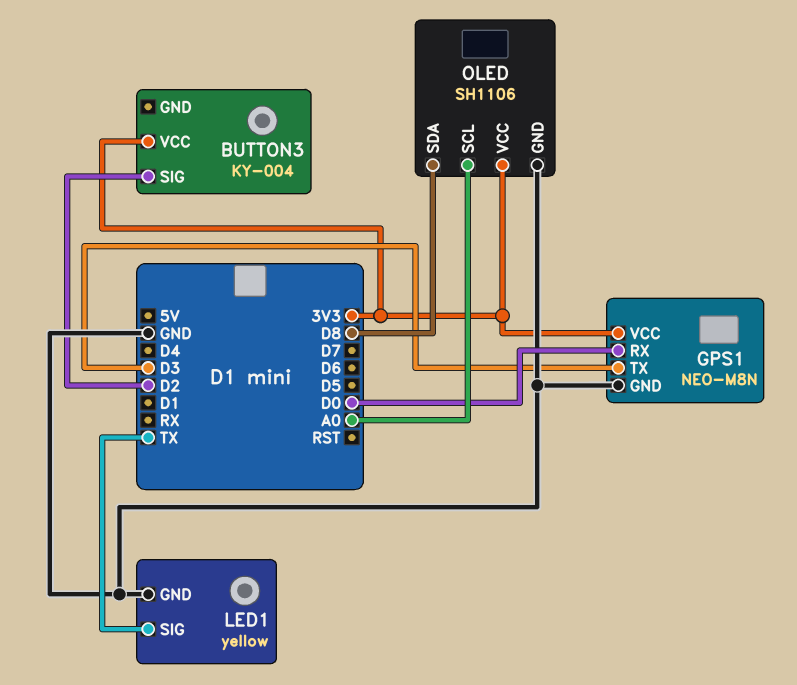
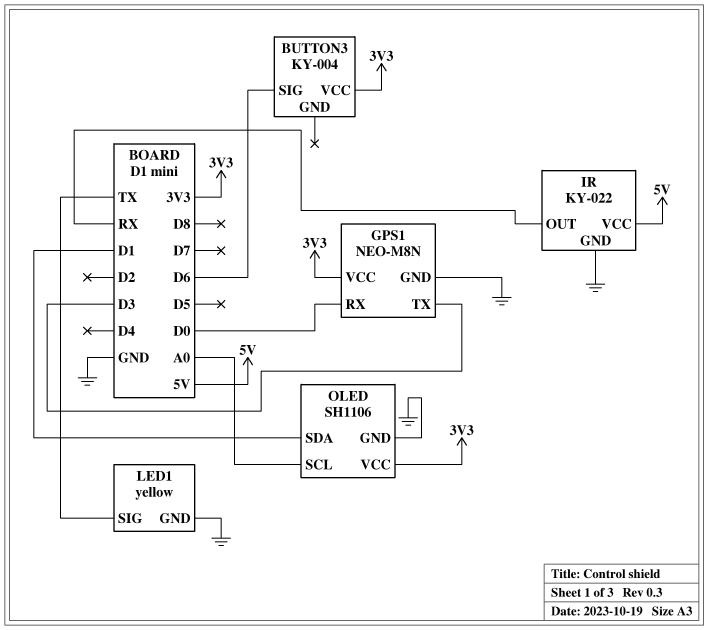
BUTTON3 pin SIG: D2 -> D6
IR: none -> KY-022
IR pin GND: none -> GND
IR pin OUT: none -> RX
IR pin VCC: none -> 5V
OLED pin SDA: D8 -> D1

